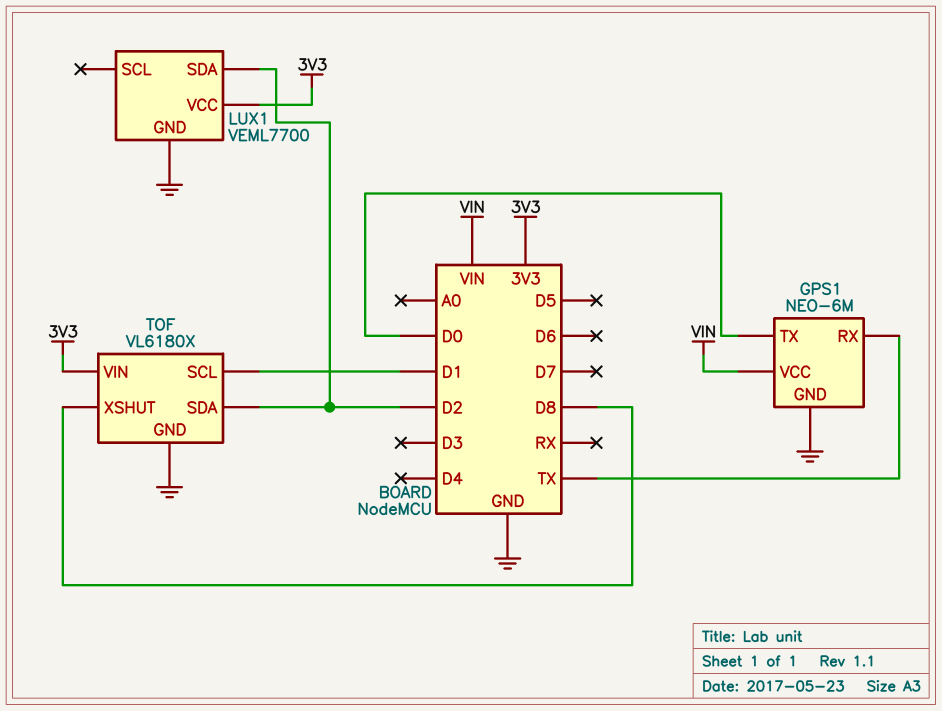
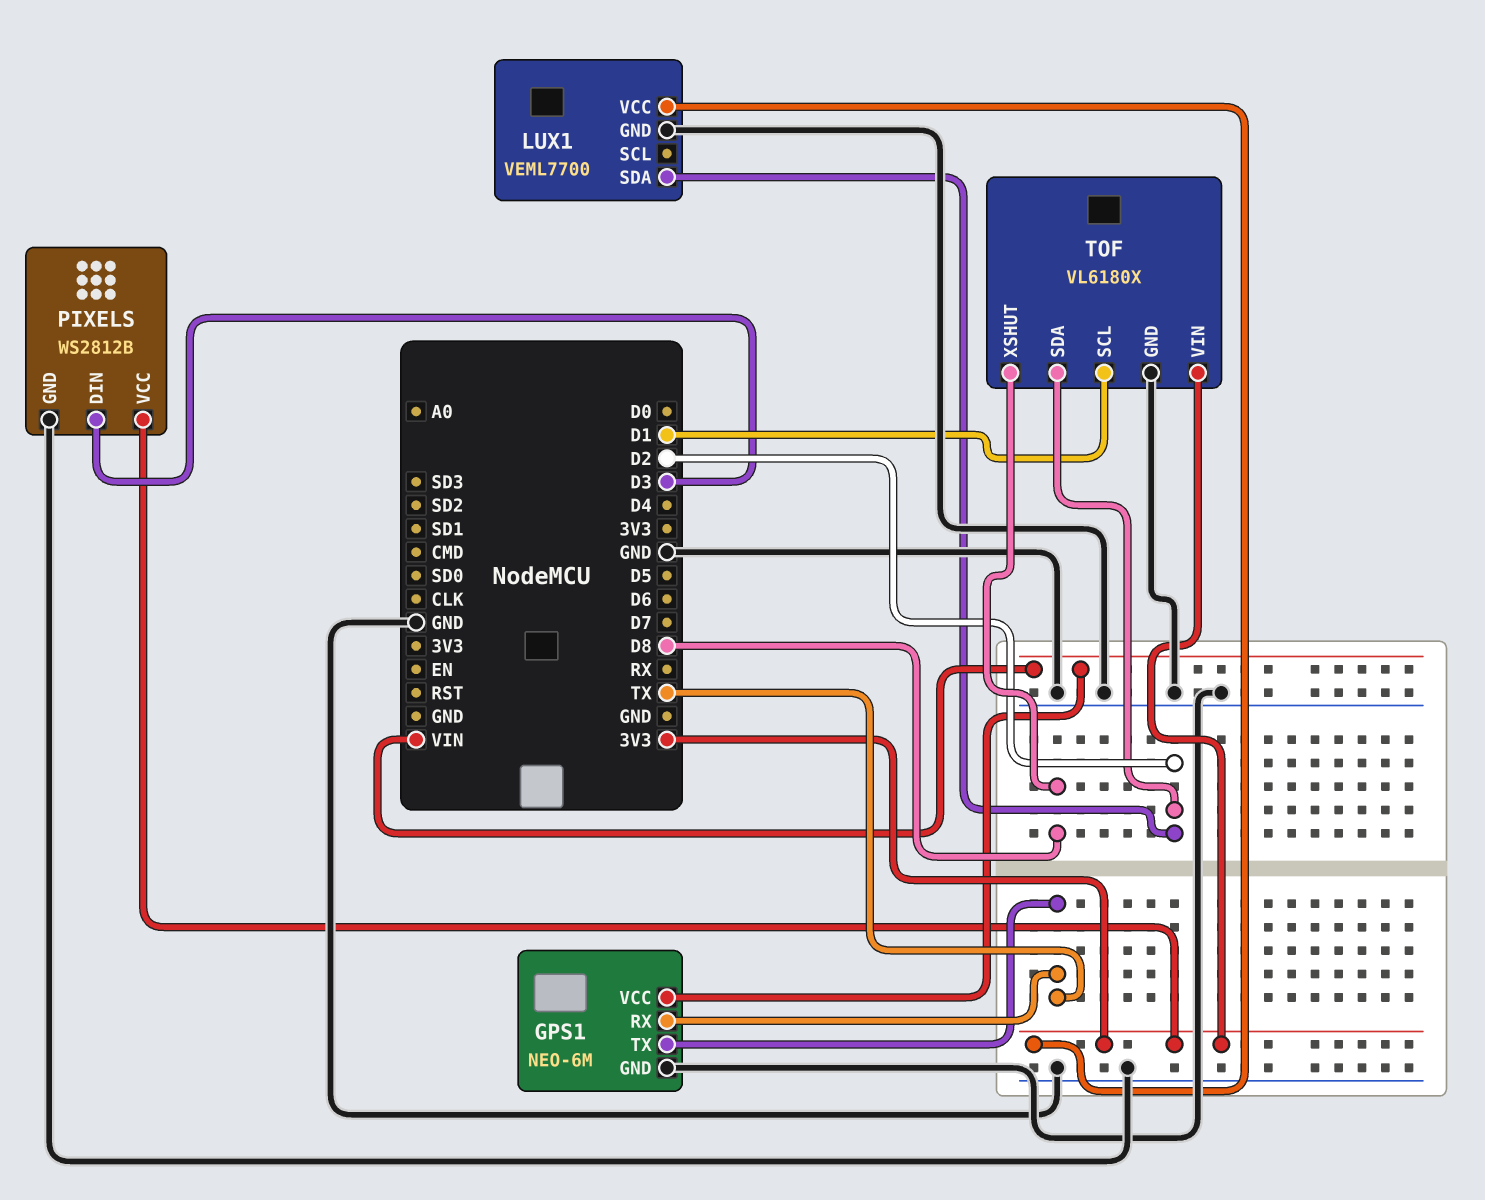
GPS1 pin TX: D0 -> TX
PIXELS: none -> WS2812B
PIXELS pin DIN: none -> D3
PIXELS pin GND: none -> GND
PIXELS pin VCC: none -> 3V3

